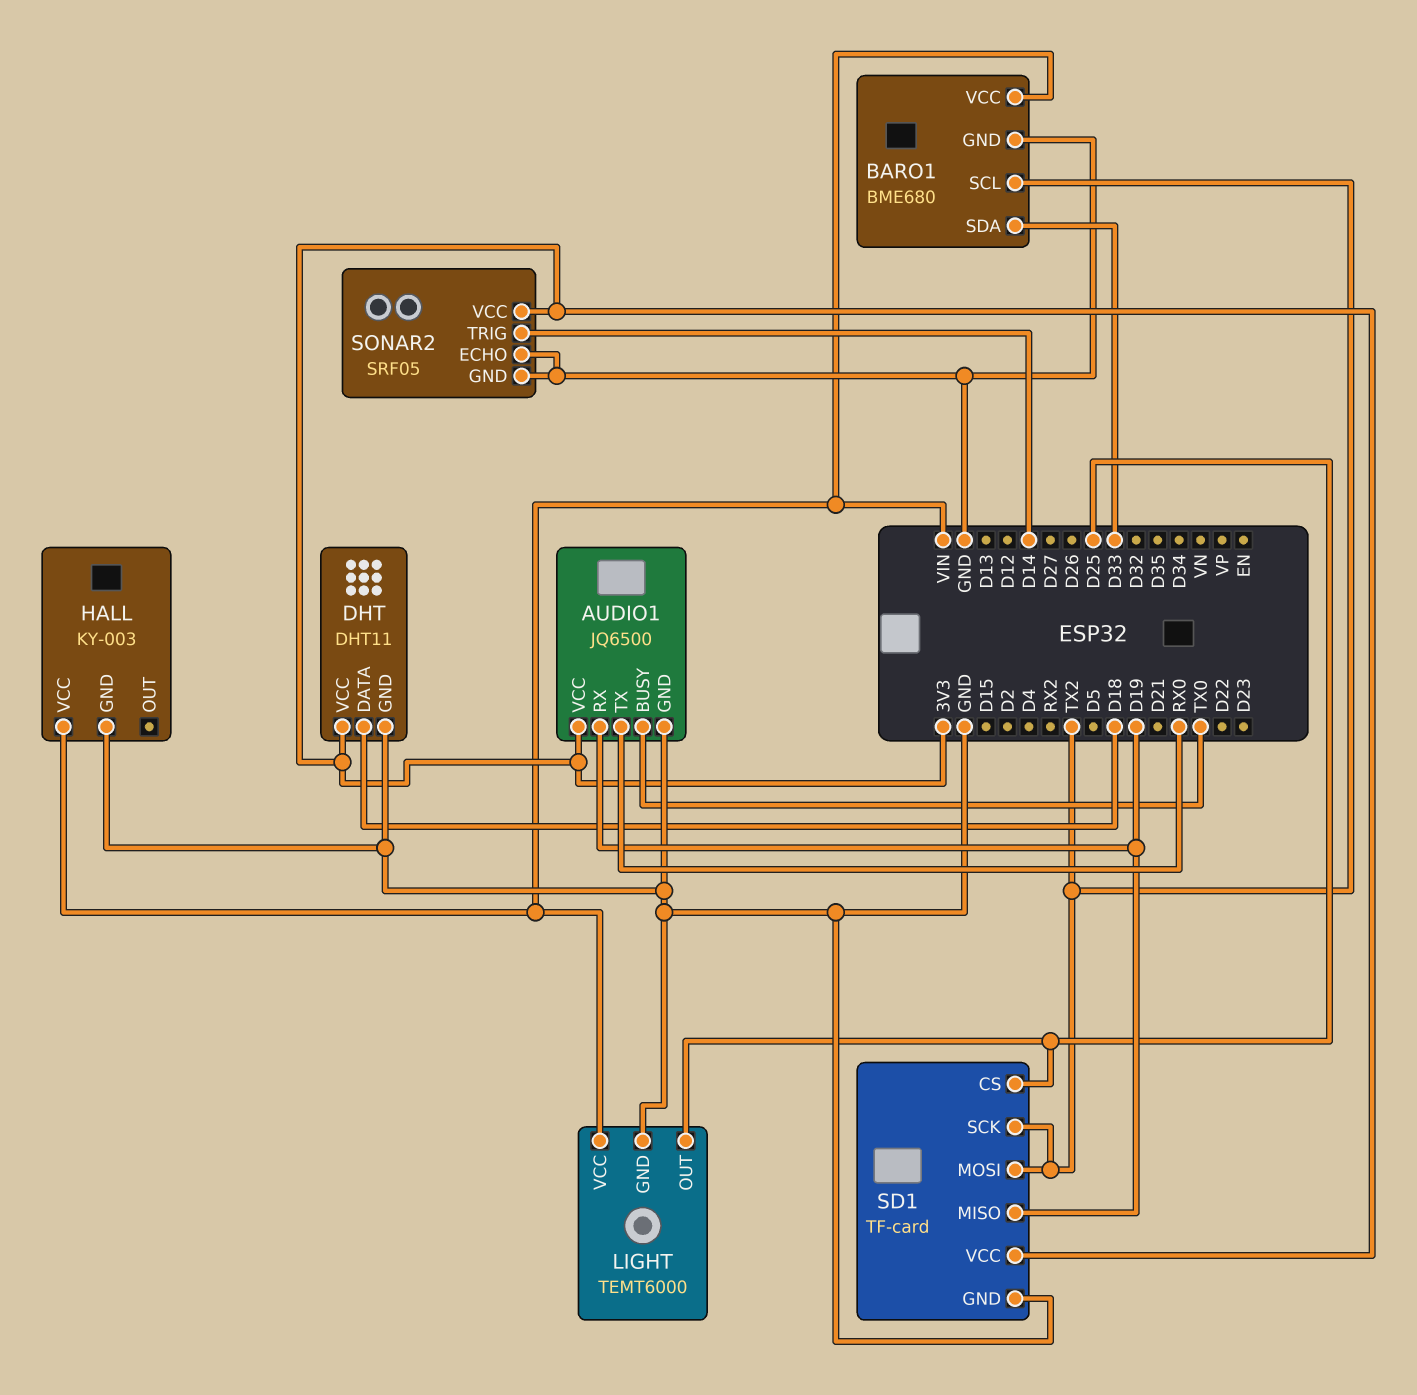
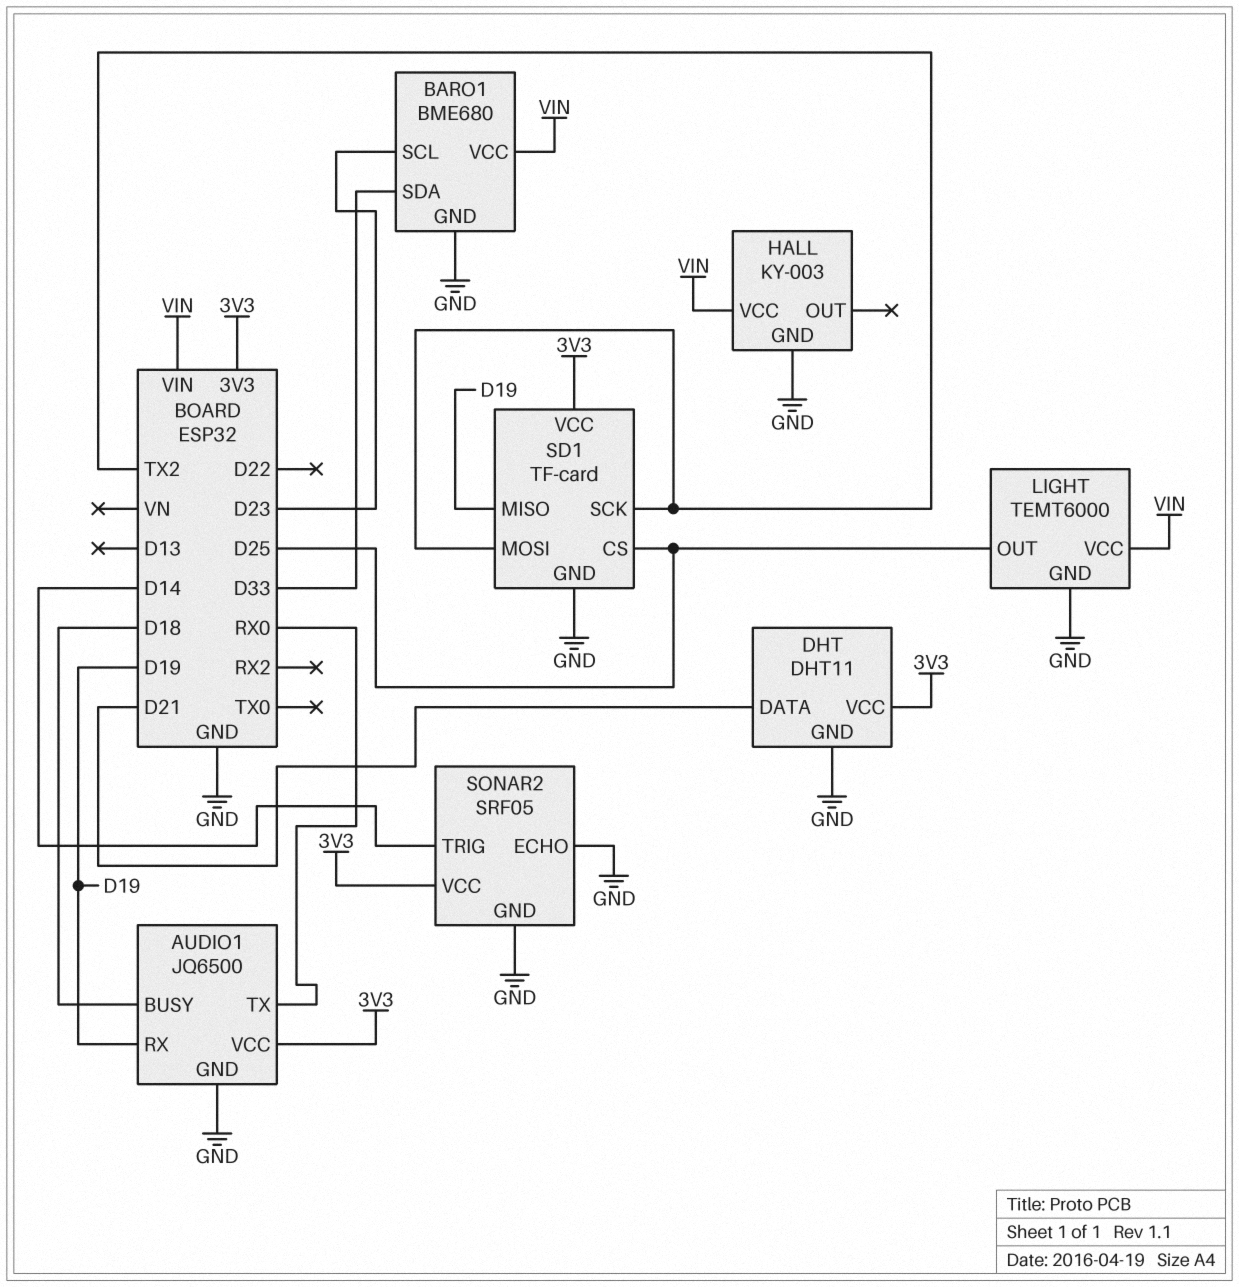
AUDIO1 pin BUSY: TX0 -> D18
BARO1 pin SCL: TX2 -> D23
DHT pin DATA: D18 -> D21

